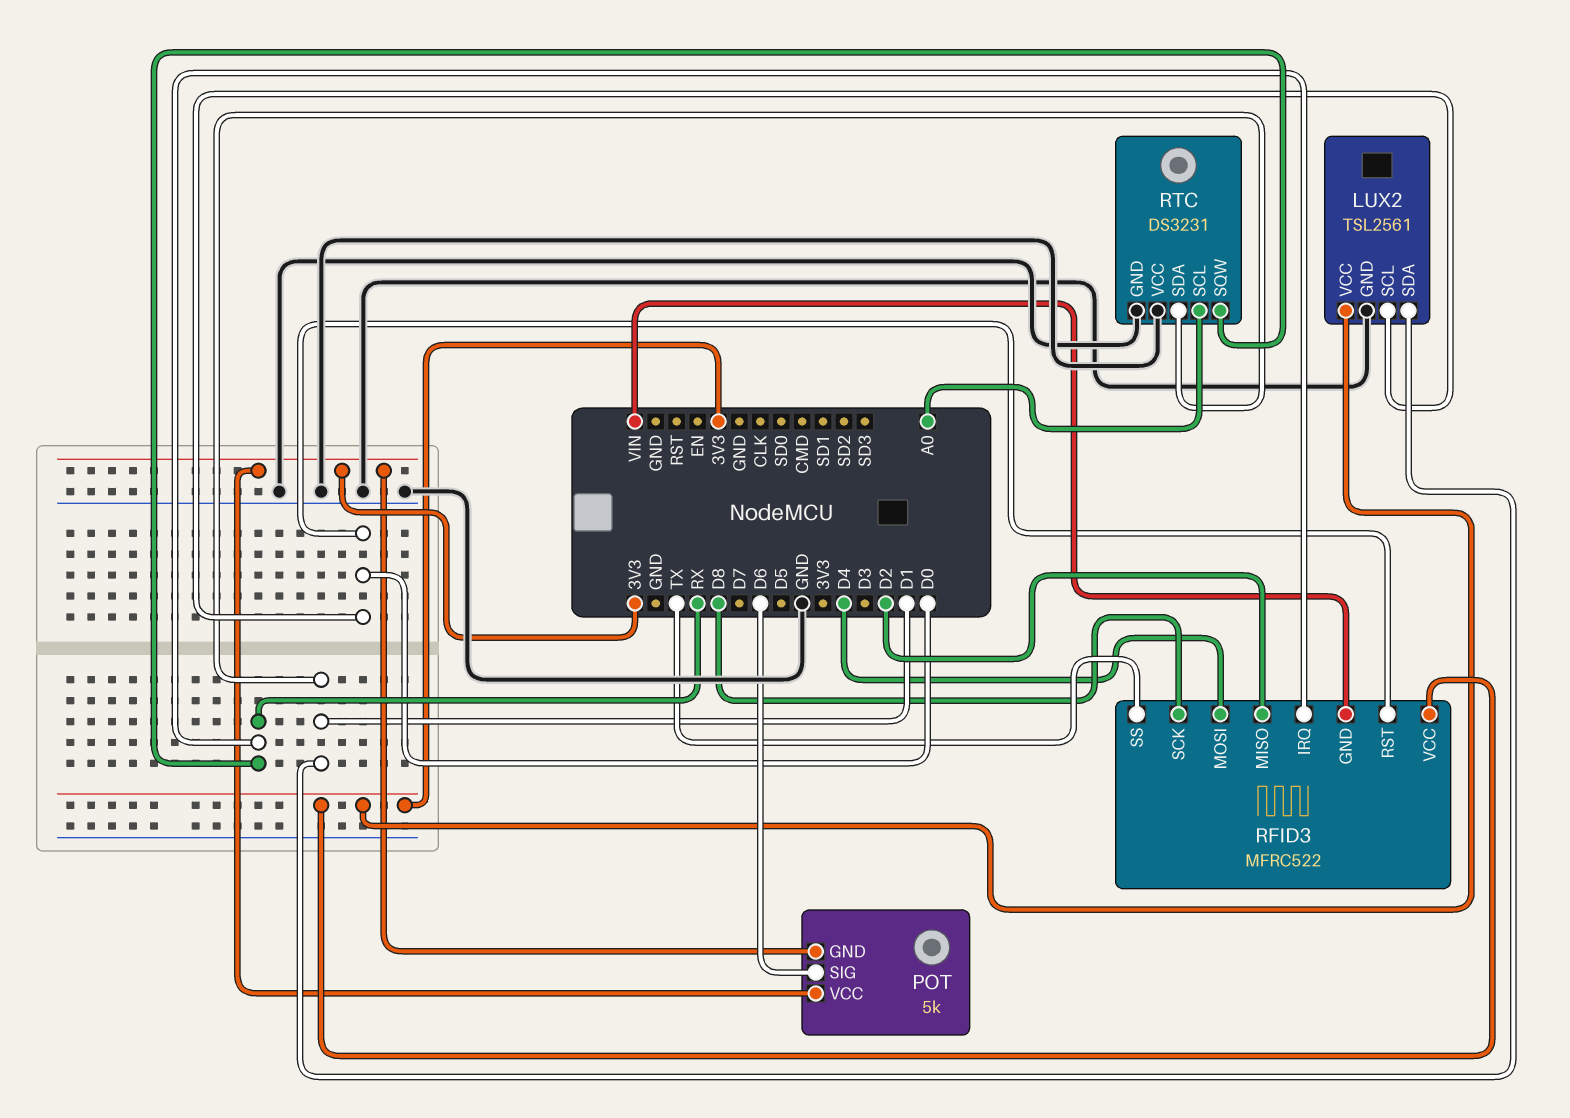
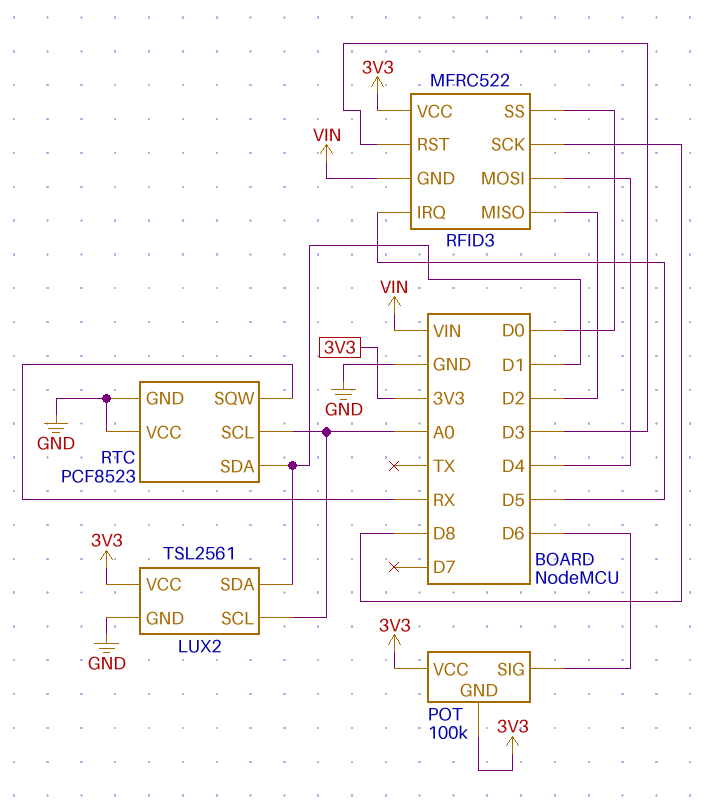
LUX2 pin SCL: D0 -> A0
POT: 5k -> 100k
RFID3 pin IRQ: RX -> D5
RFID3 pin RST: D0 -> D3
RFID3 pin SS: TX -> D0
RTC: DS3231 -> PCF8523

